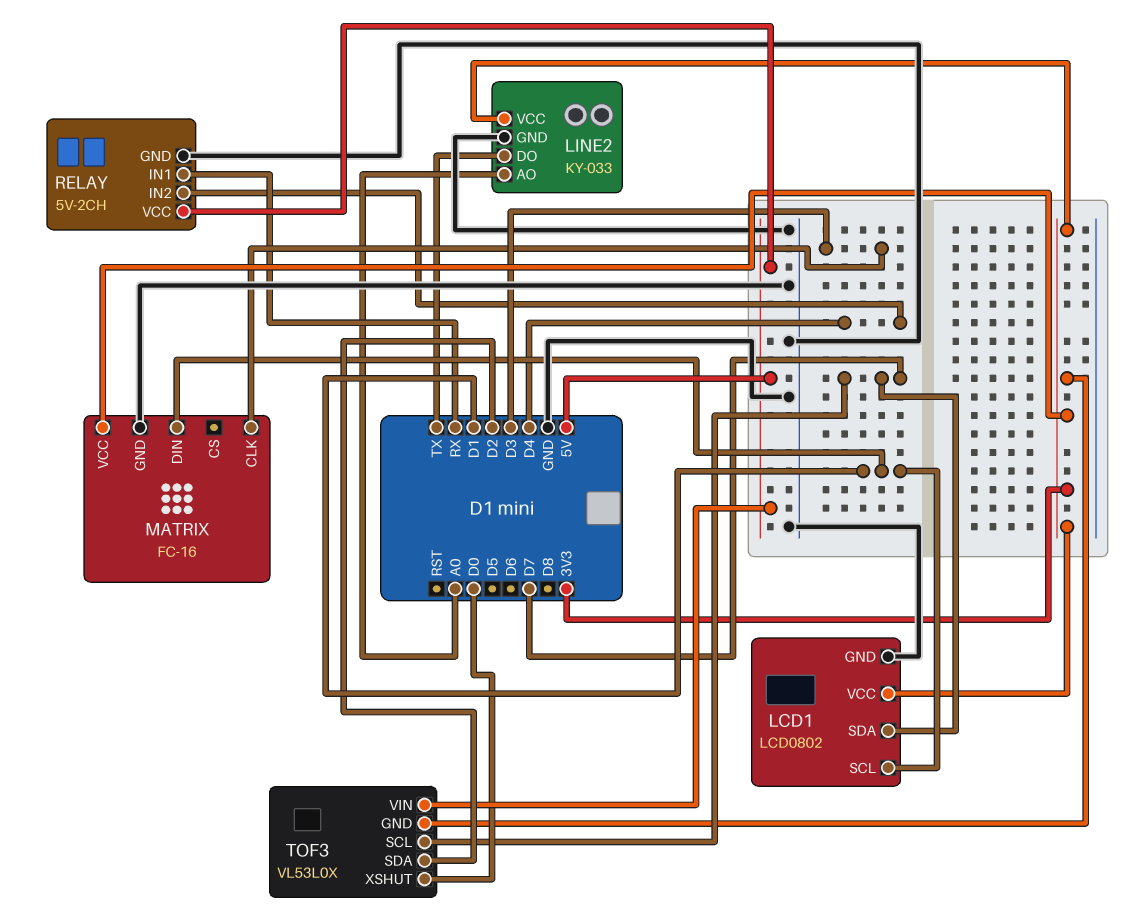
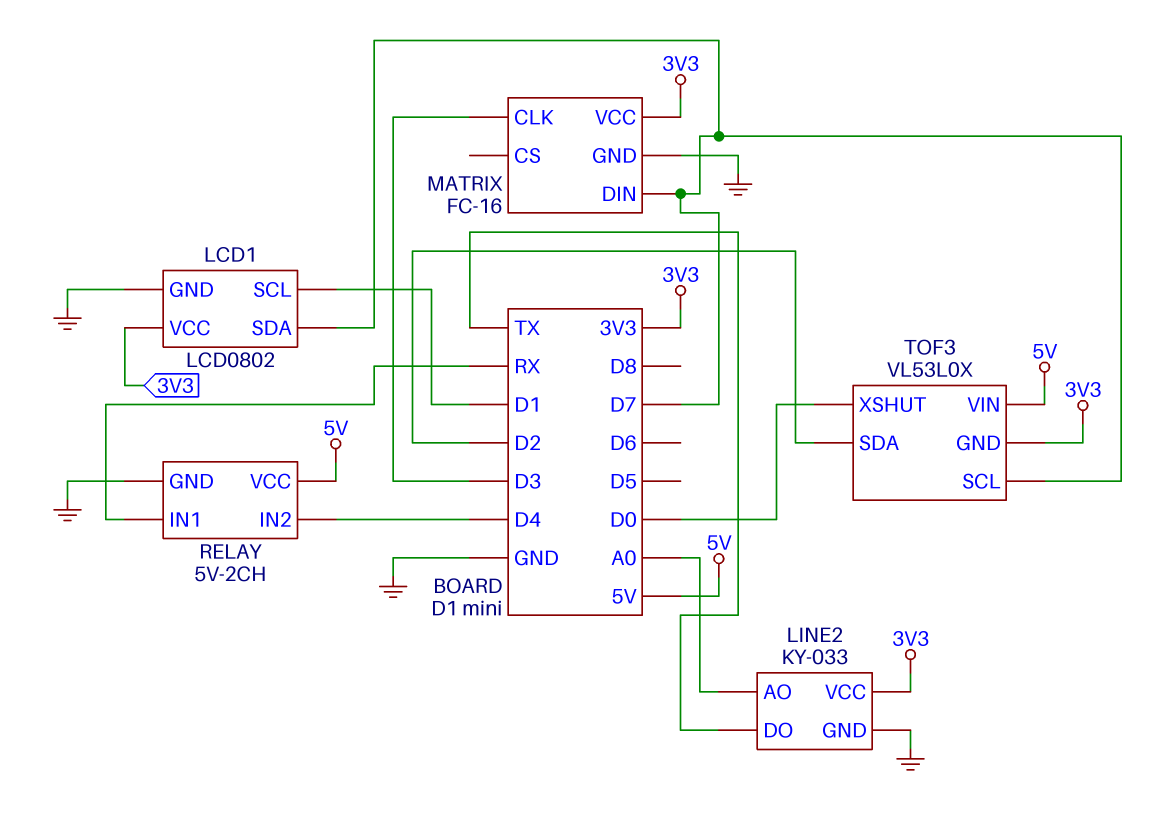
MATRIX pin DIN: D1 -> D7

